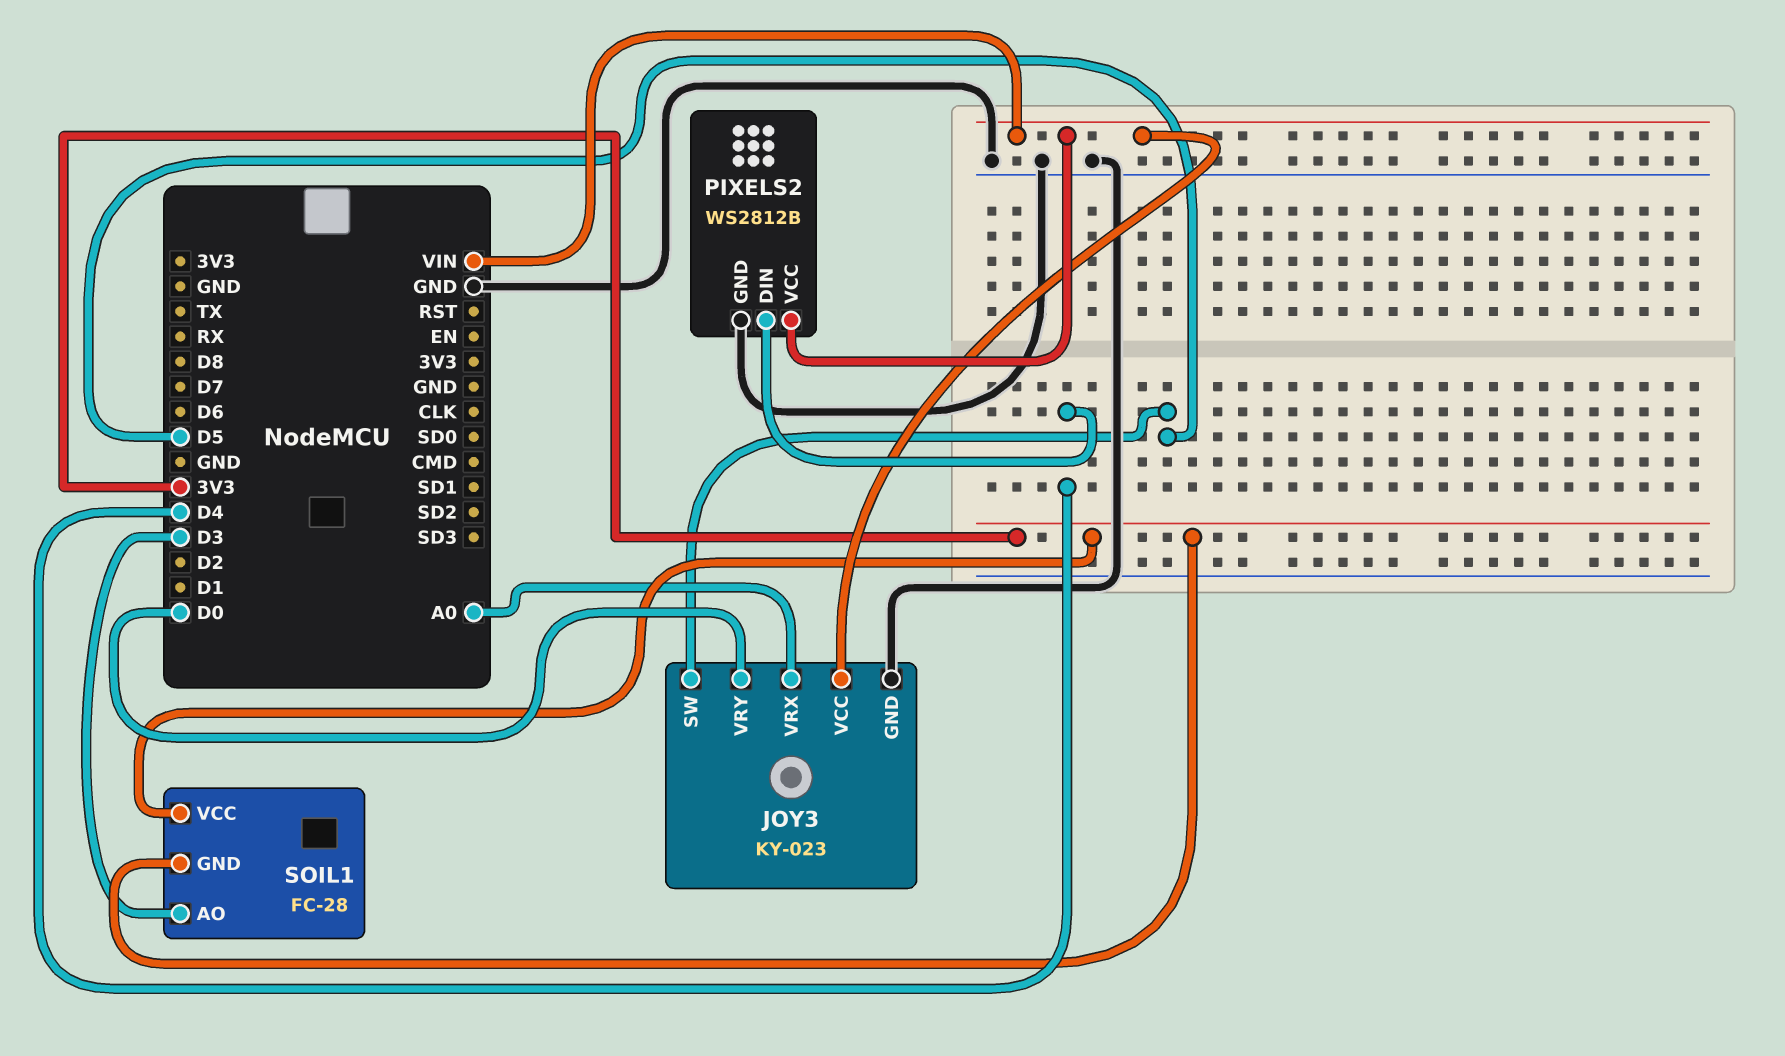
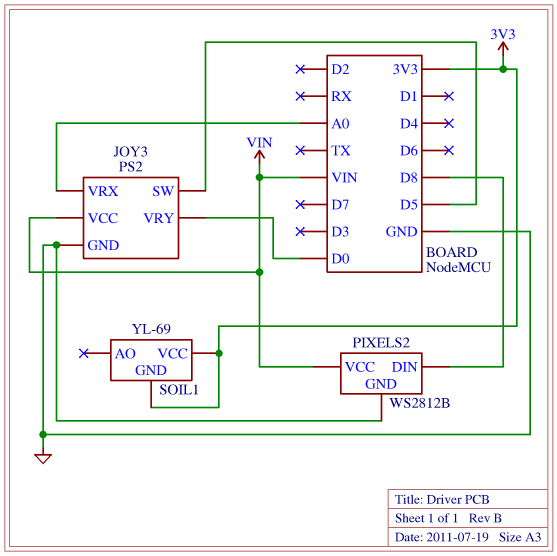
JOY3: KY-023 -> PS2
PIXELS2 pin DIN: D4 -> D8
SOIL1: FC-28 -> YL-69
SOIL1 pin AO: D3 -> none

